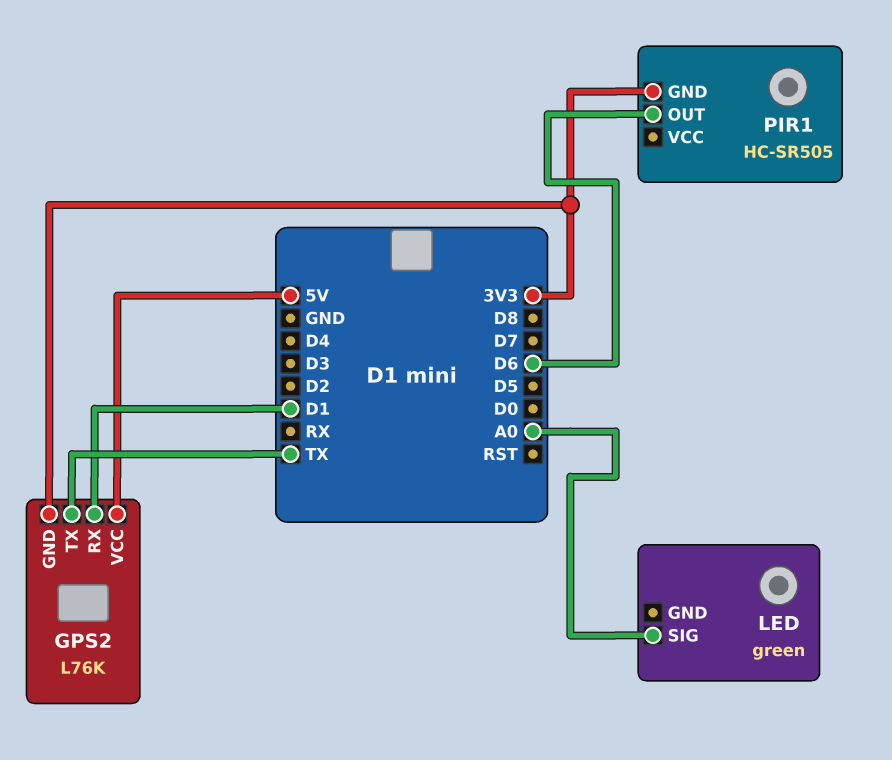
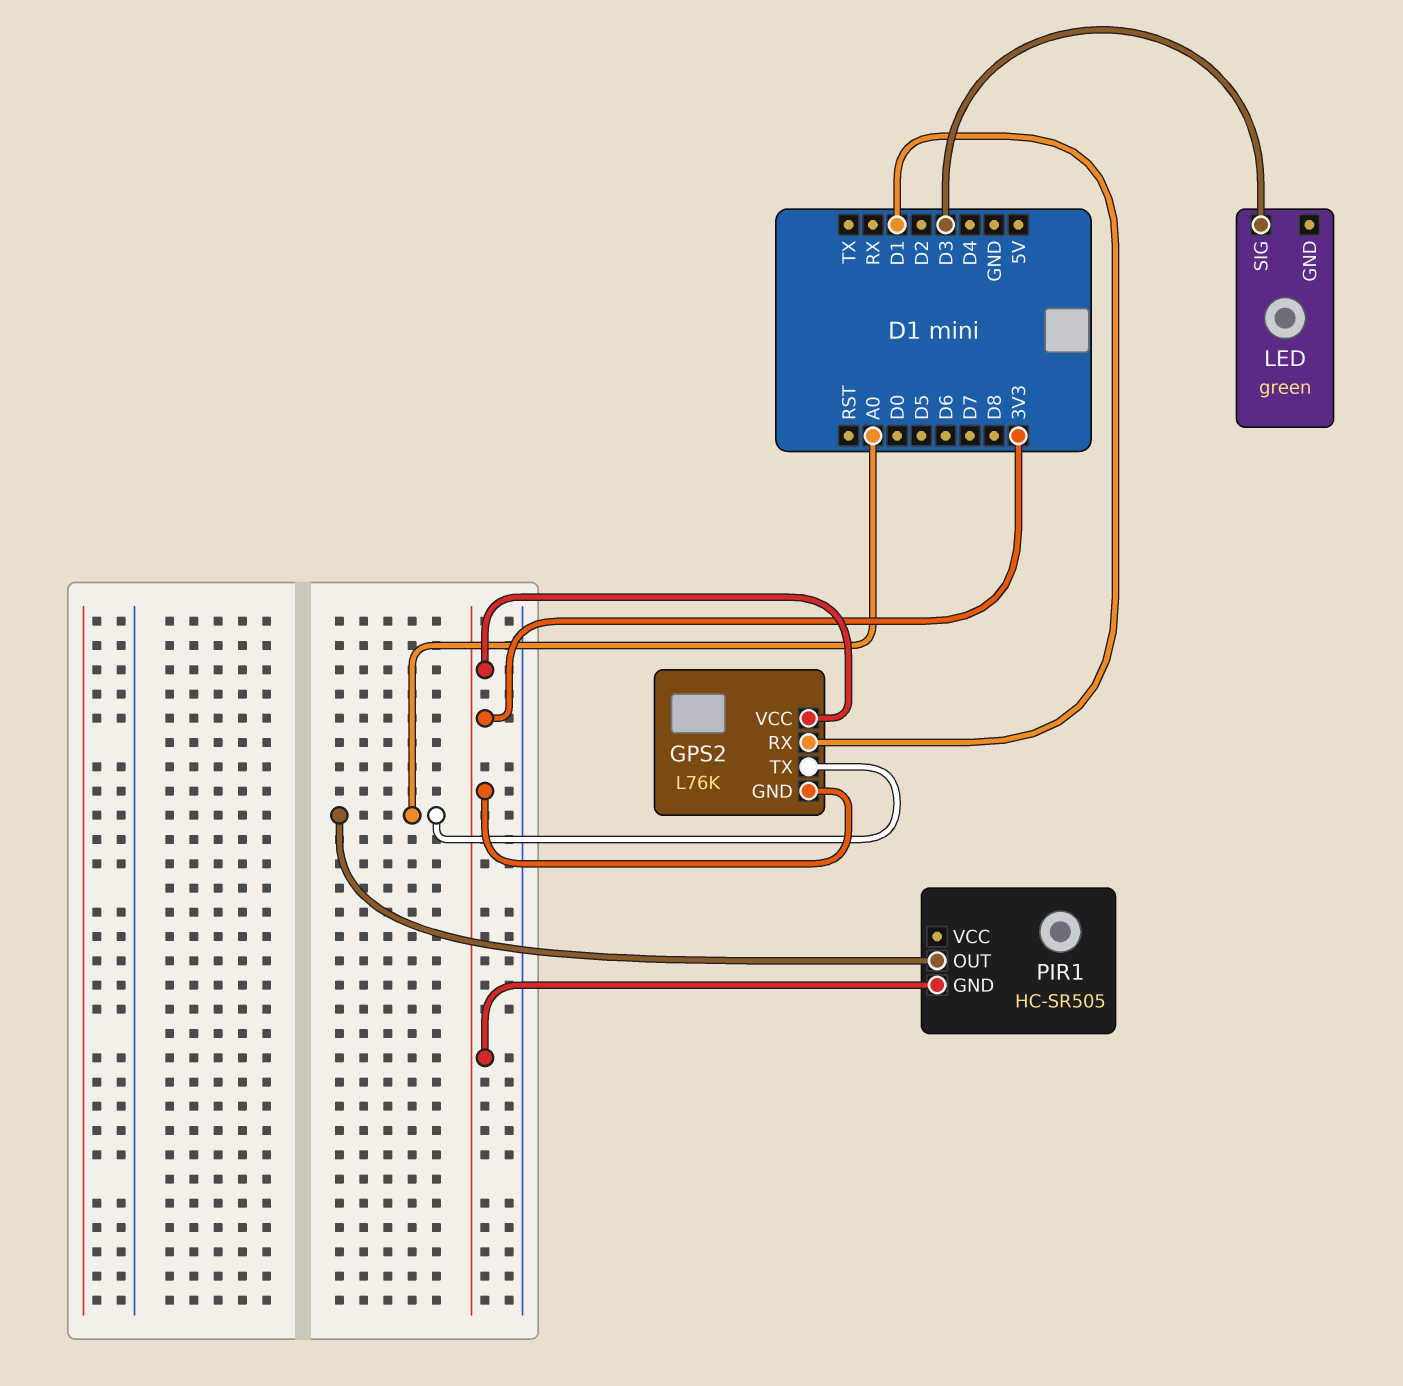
GPS2 pin TX: TX -> A0
GPS2 pin VCC: 5V -> 3V3
LED pin SIG: A0 -> D3
PIR1 pin OUT: D6 -> A0

